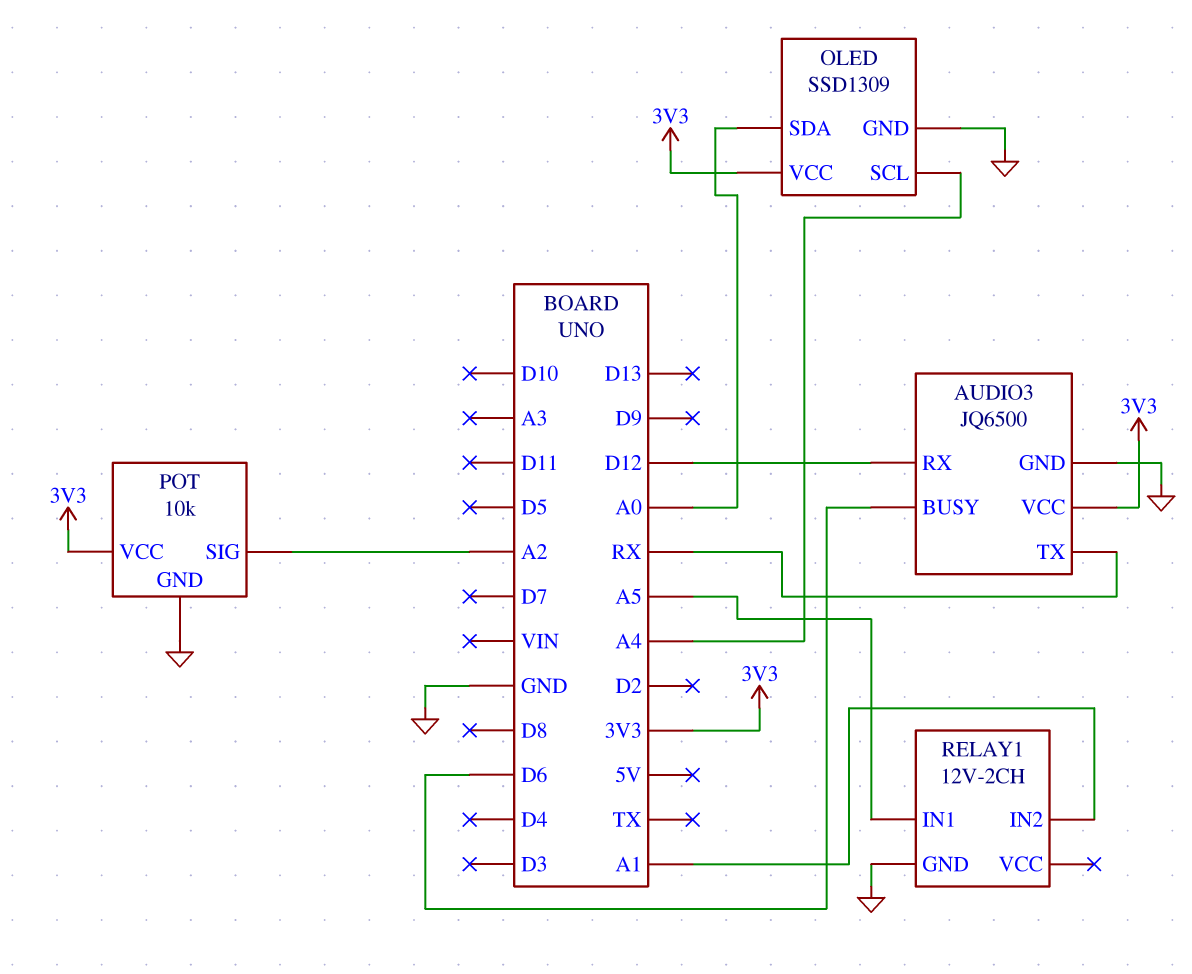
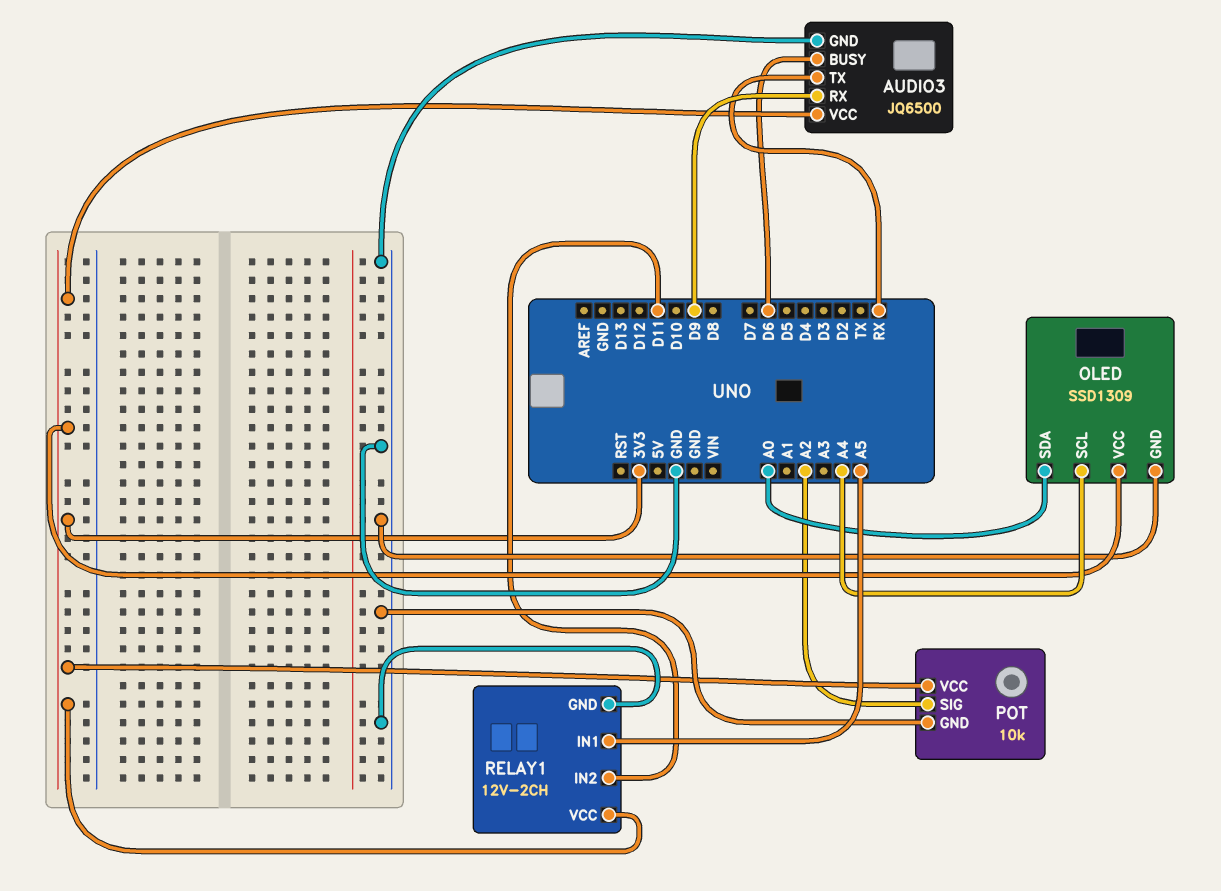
AUDIO3 pin RX: D12 -> D9
RELAY1 pin IN2: A1 -> D11
RELAY1 pin VCC: none -> 3V3

